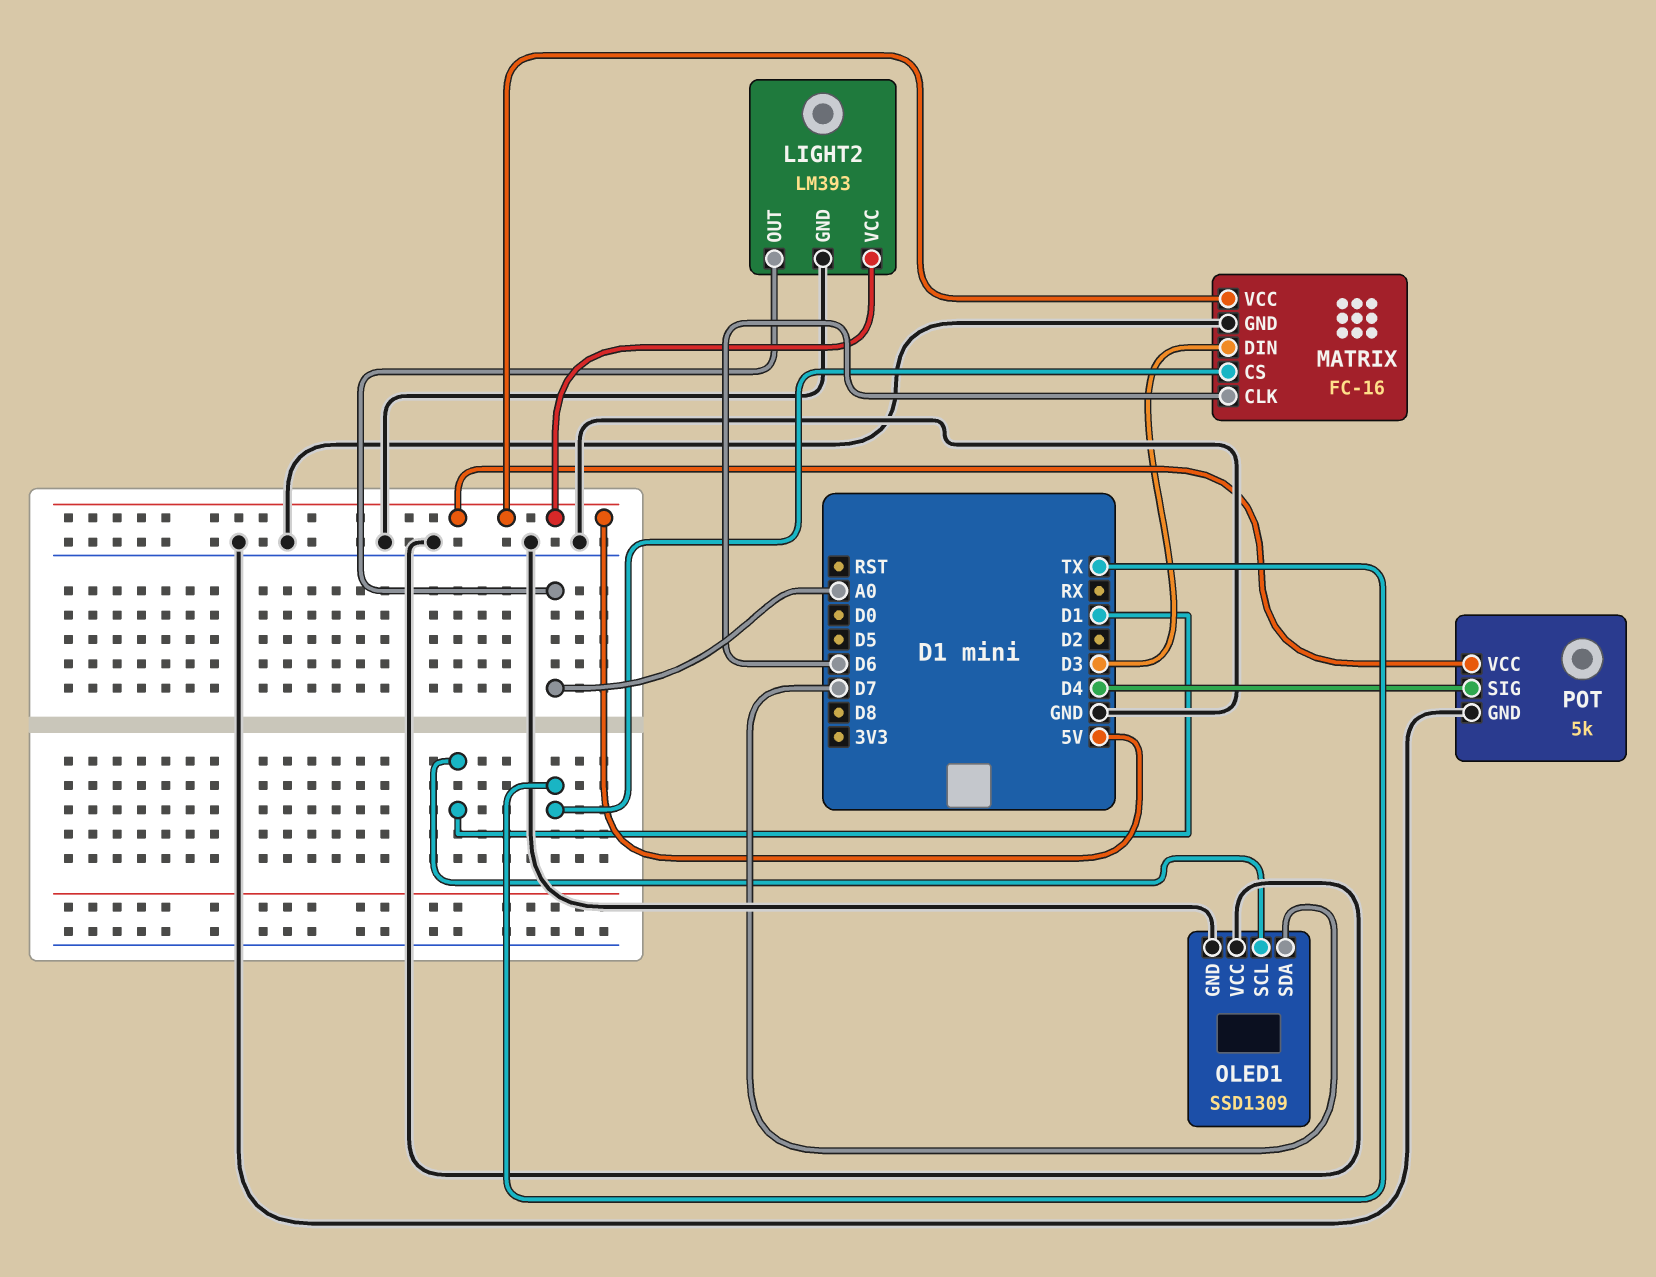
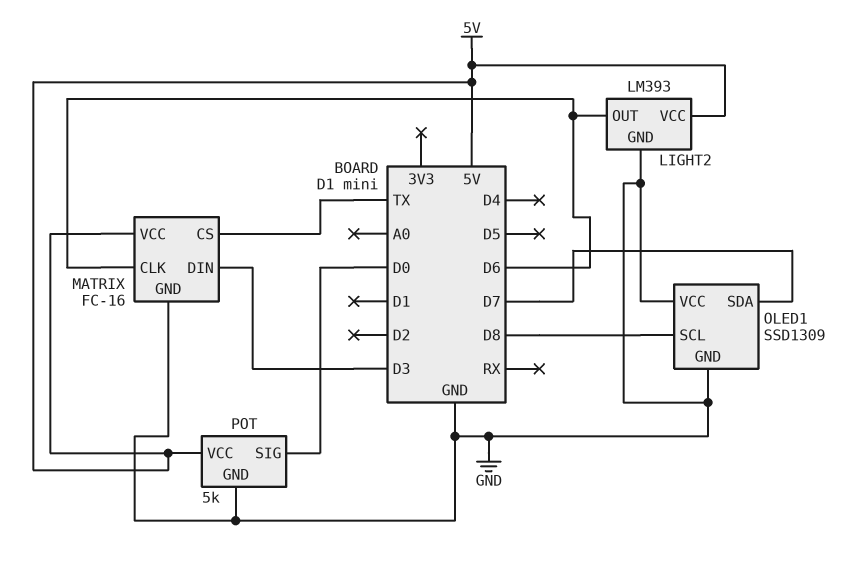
LIGHT2 pin OUT: A0 -> D6
OLED1 pin SCL: D1 -> D8
POT pin SIG: D4 -> D0

